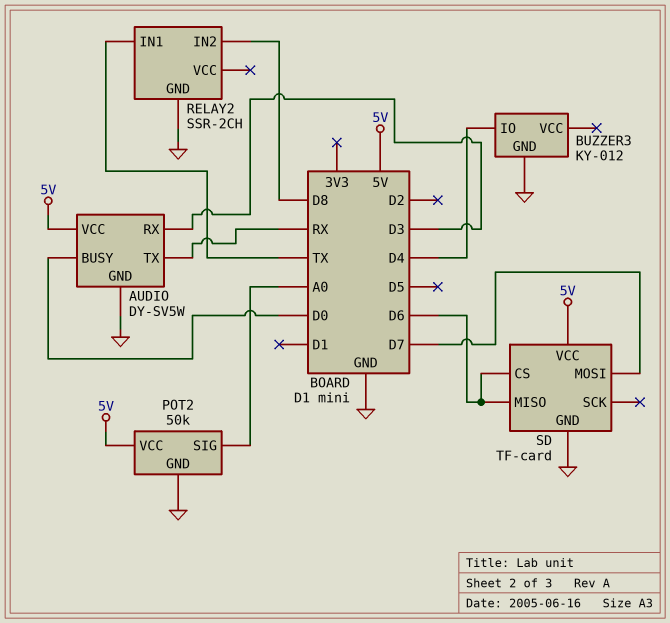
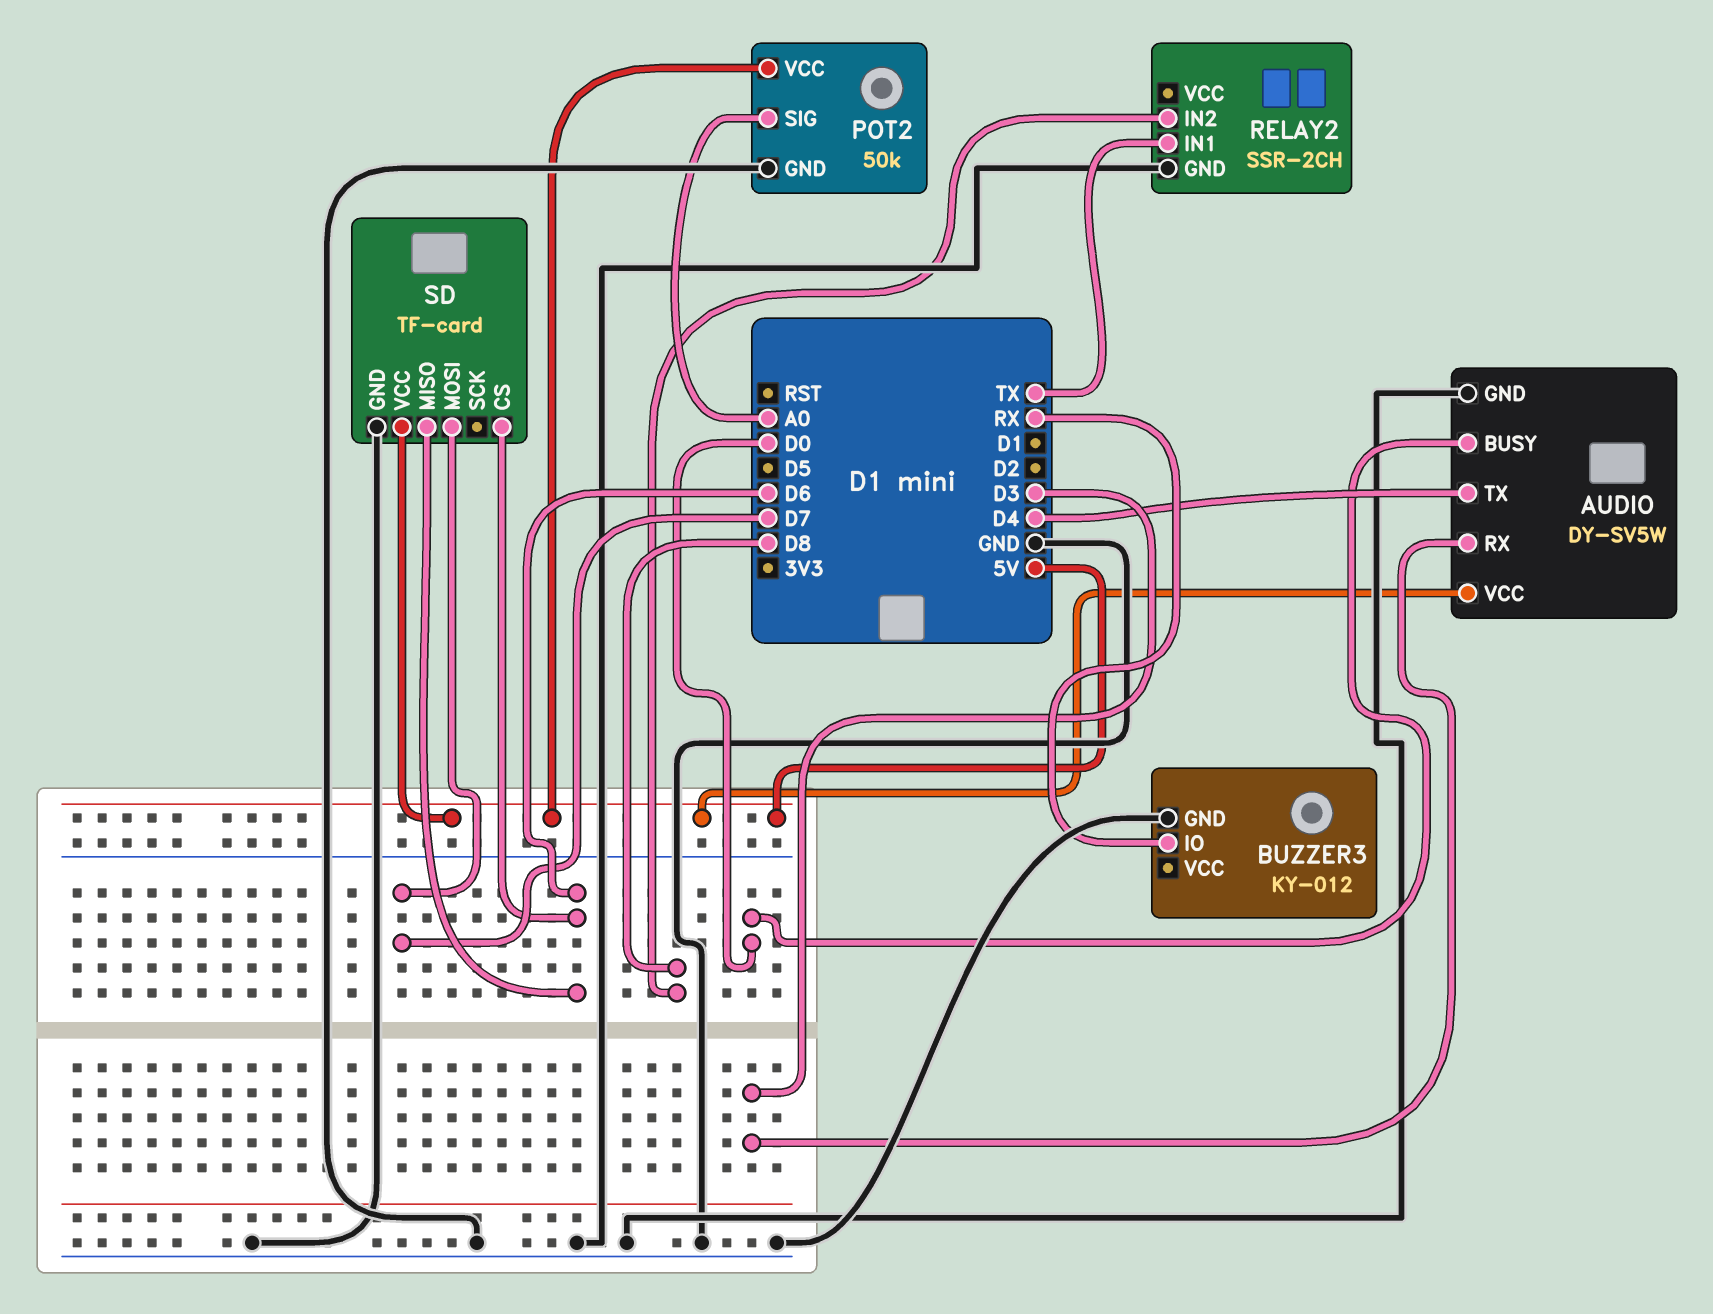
AUDIO pin TX: RX -> D4
BUZZER3 pin IO: D4 -> RX

